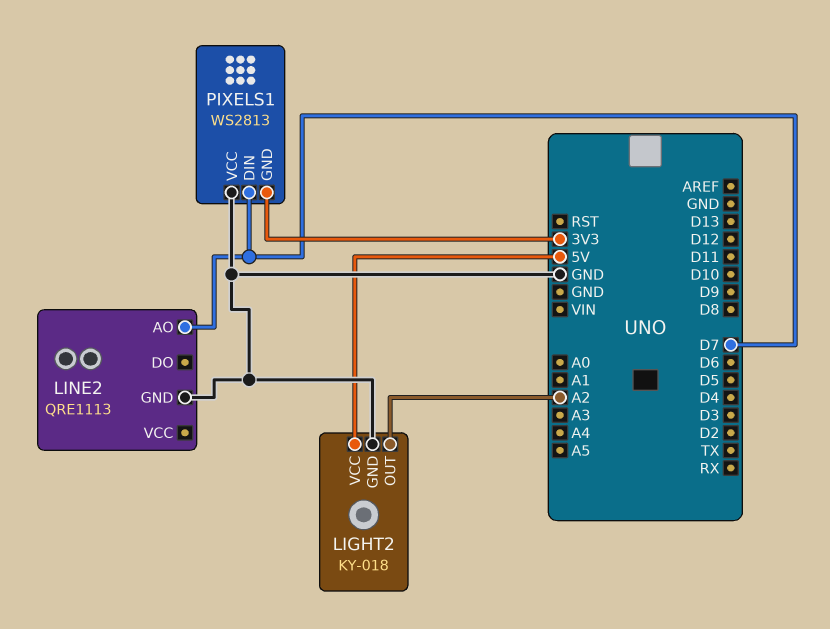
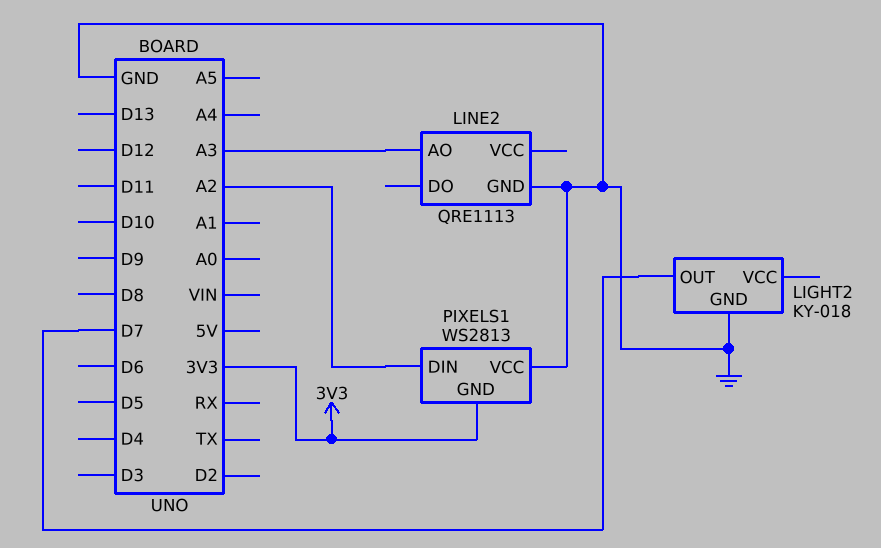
LIGHT2 pin OUT: A2 -> D7
LIGHT2 pin VCC: 5V -> none
LINE2 pin AO: D7 -> A3
PIXELS1 pin DIN: D7 -> A2

